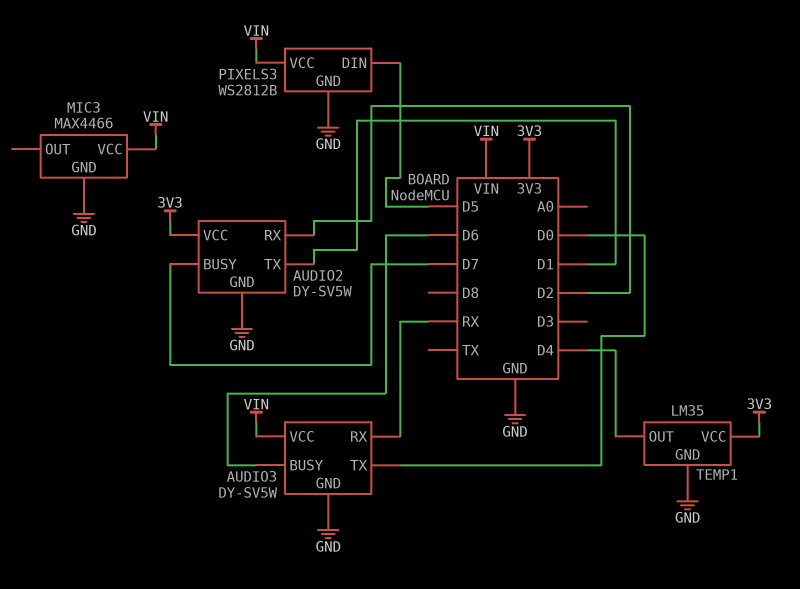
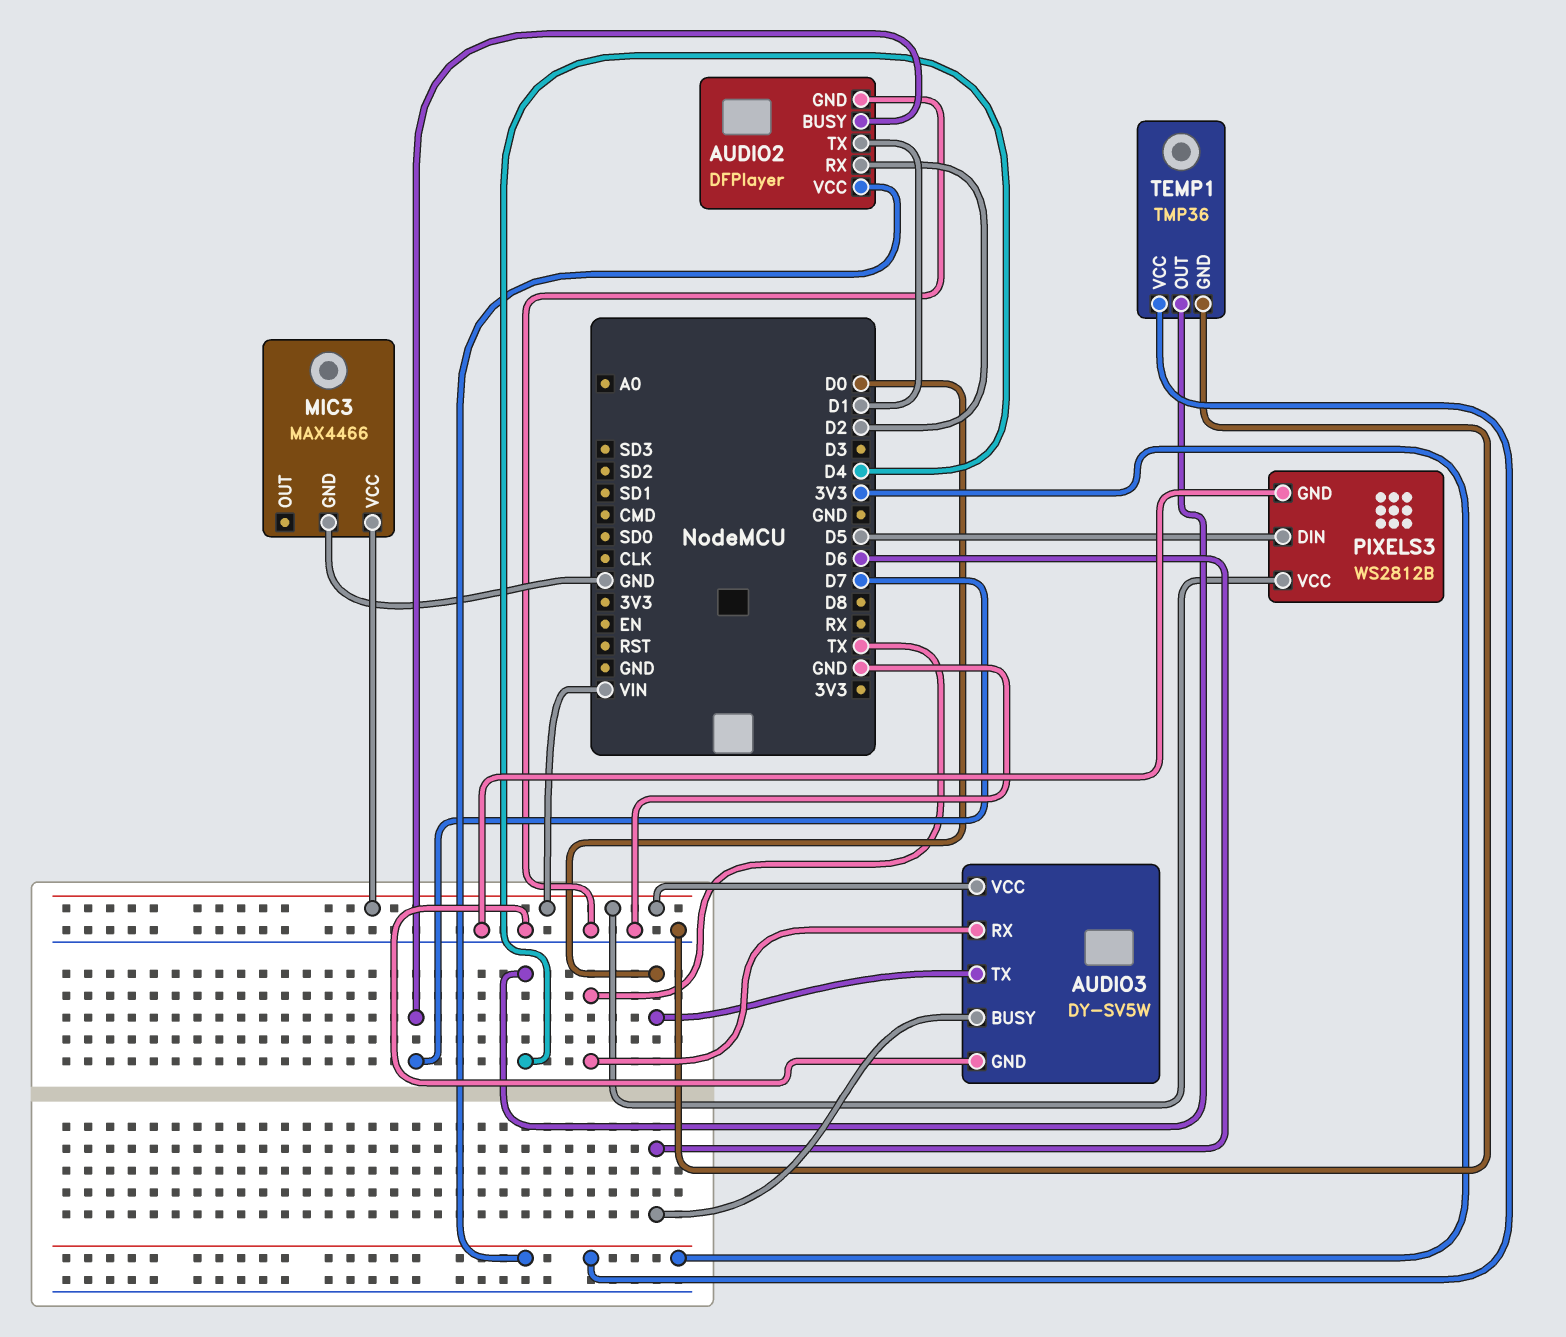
AUDIO2: DY-SV5W -> DFPlayer
AUDIO3 pin RX: RX -> TX
TEMP1: LM35 -> TMP36

